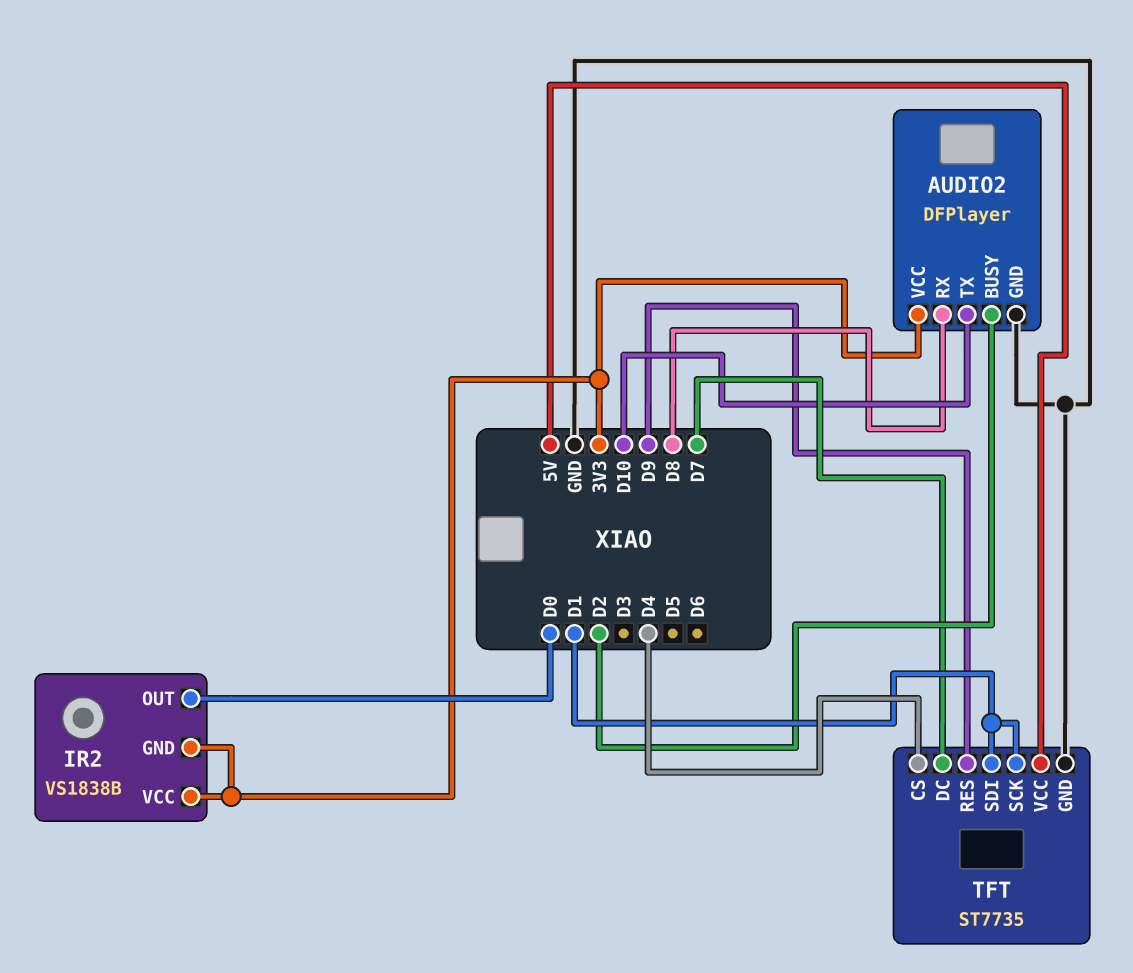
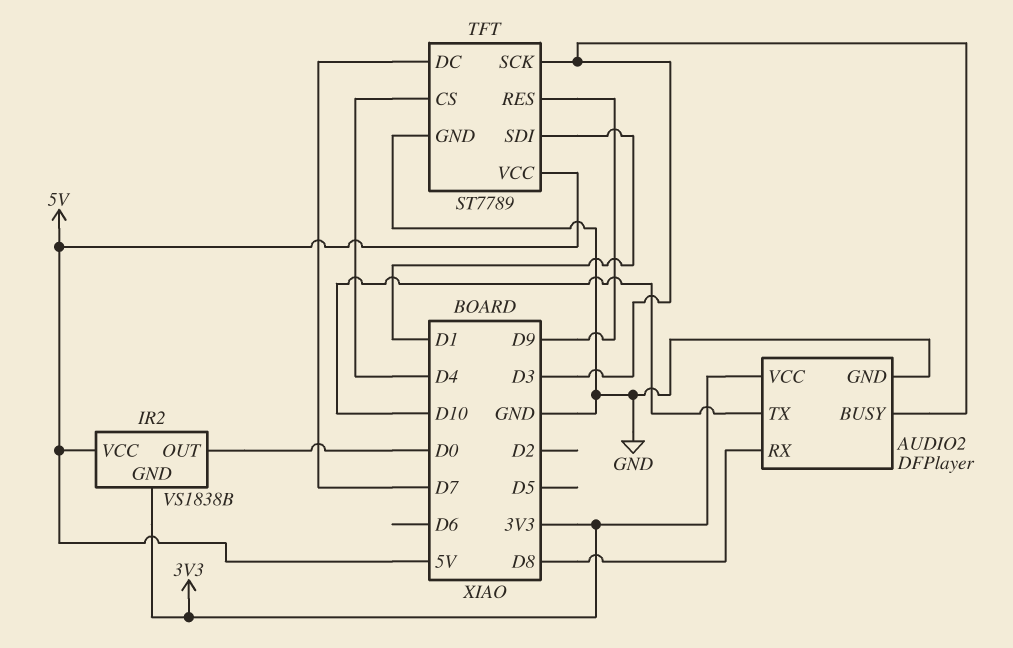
AUDIO2 pin BUSY: D2 -> D3
IR2 pin VCC: 3V3 -> 5V
TFT: ST7735 -> ST7789
TFT pin SCK: D1 -> D3

